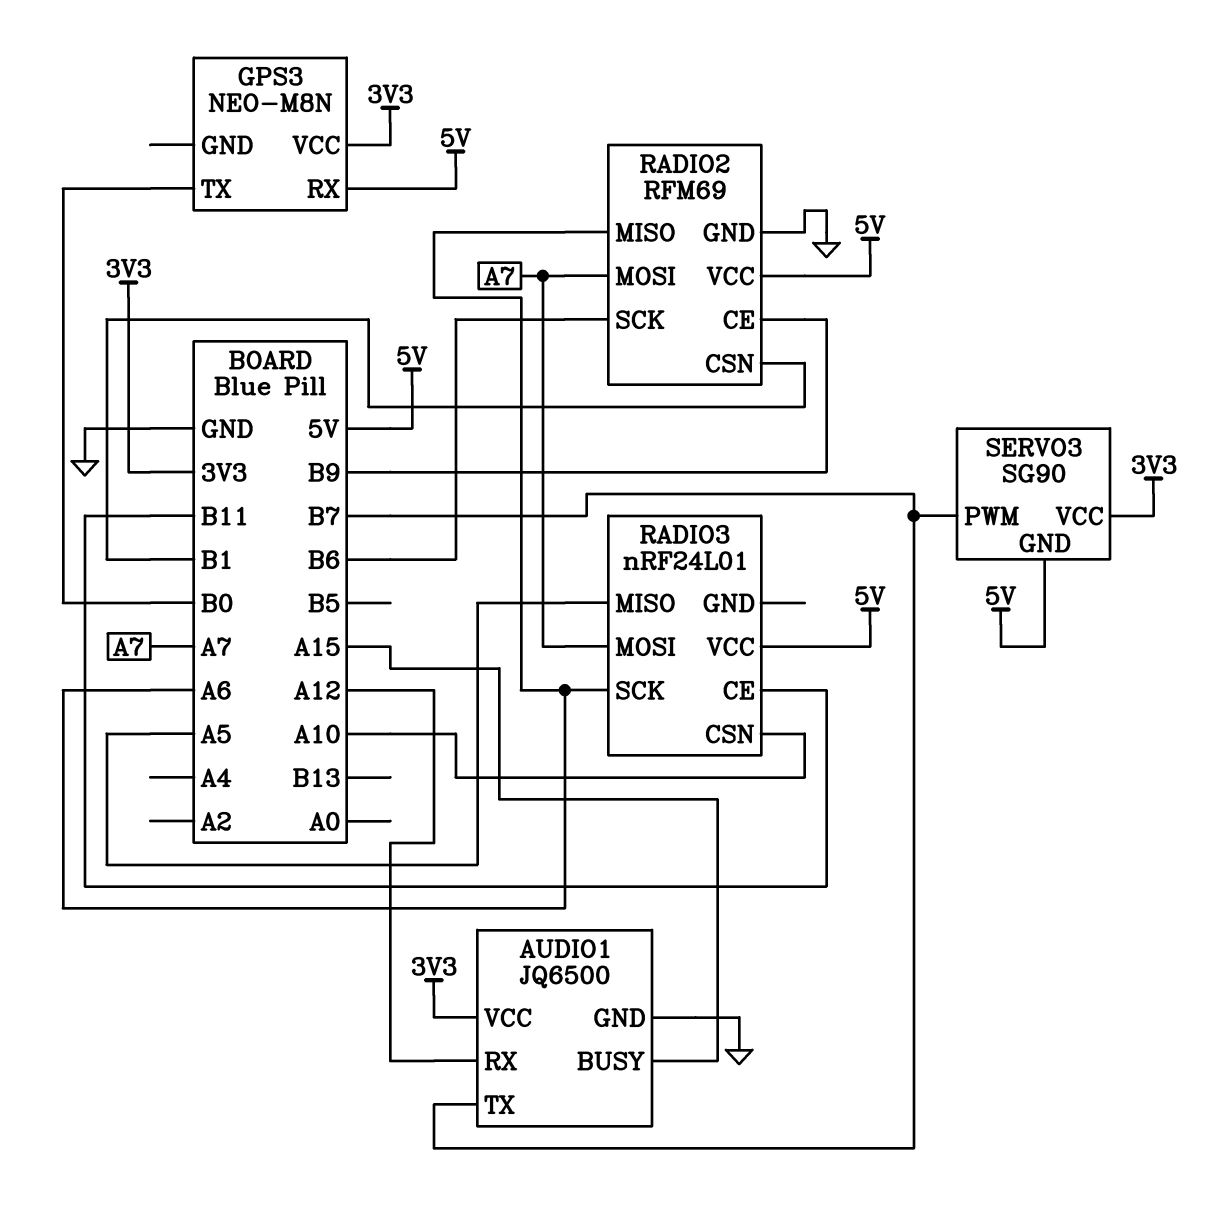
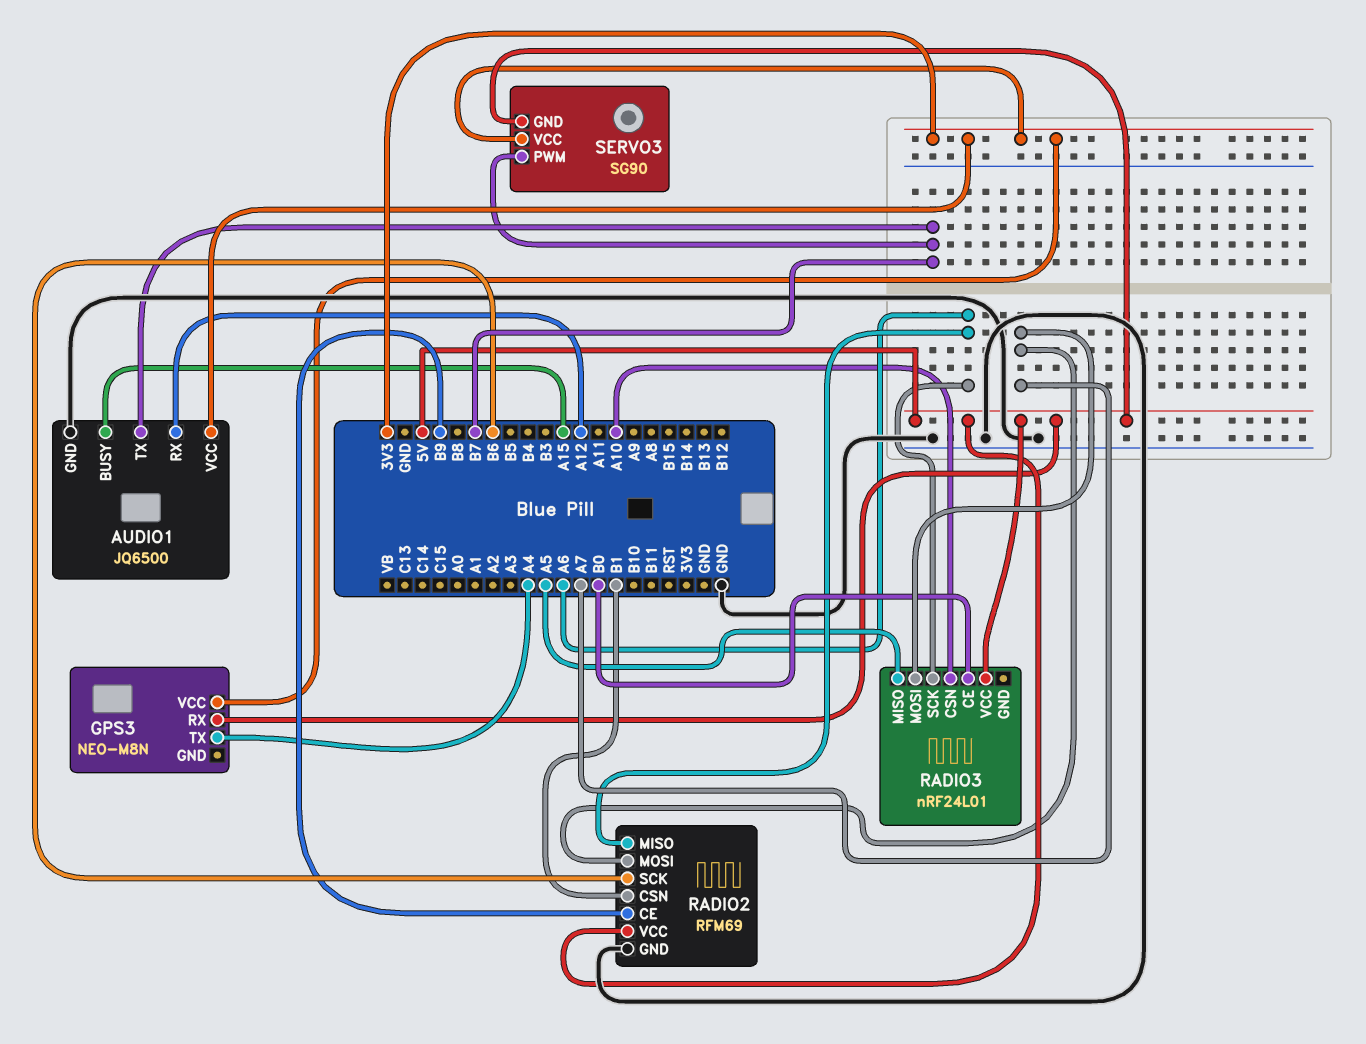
GPS3 pin TX: B0 -> A4
RADIO3 pin CE: B11 -> B0

